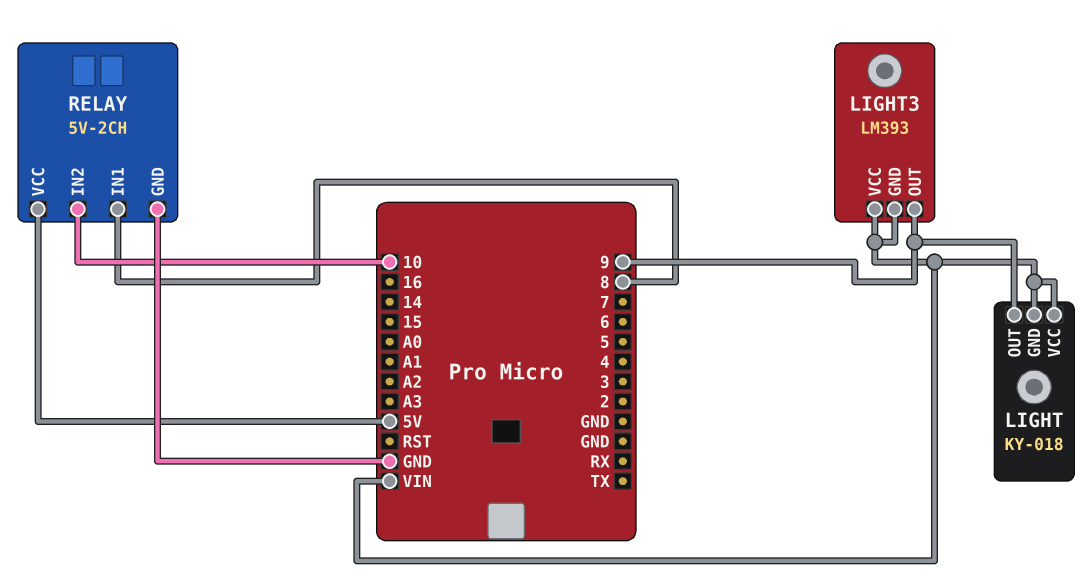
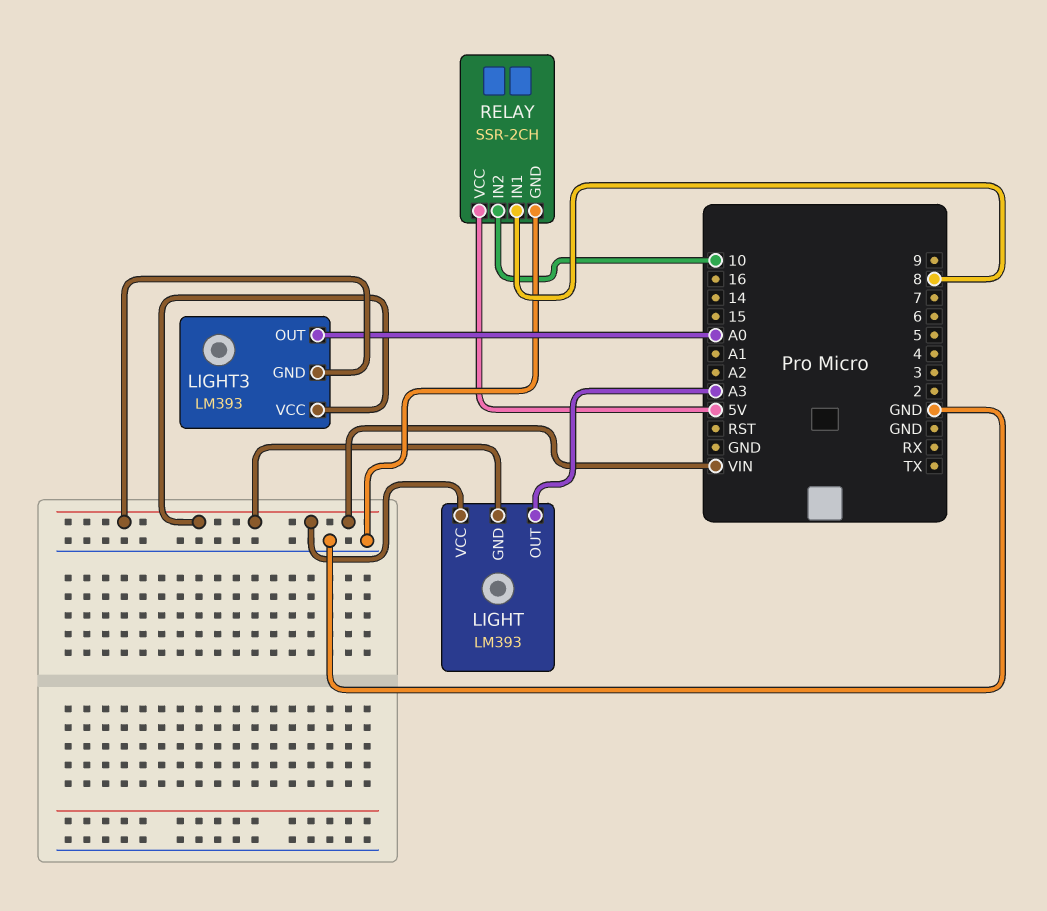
LIGHT: KY-018 -> LM393
LIGHT pin OUT: 9 -> A3
LIGHT3 pin OUT: 9 -> A0
RELAY: 5V-2CH -> SSR-2CH

